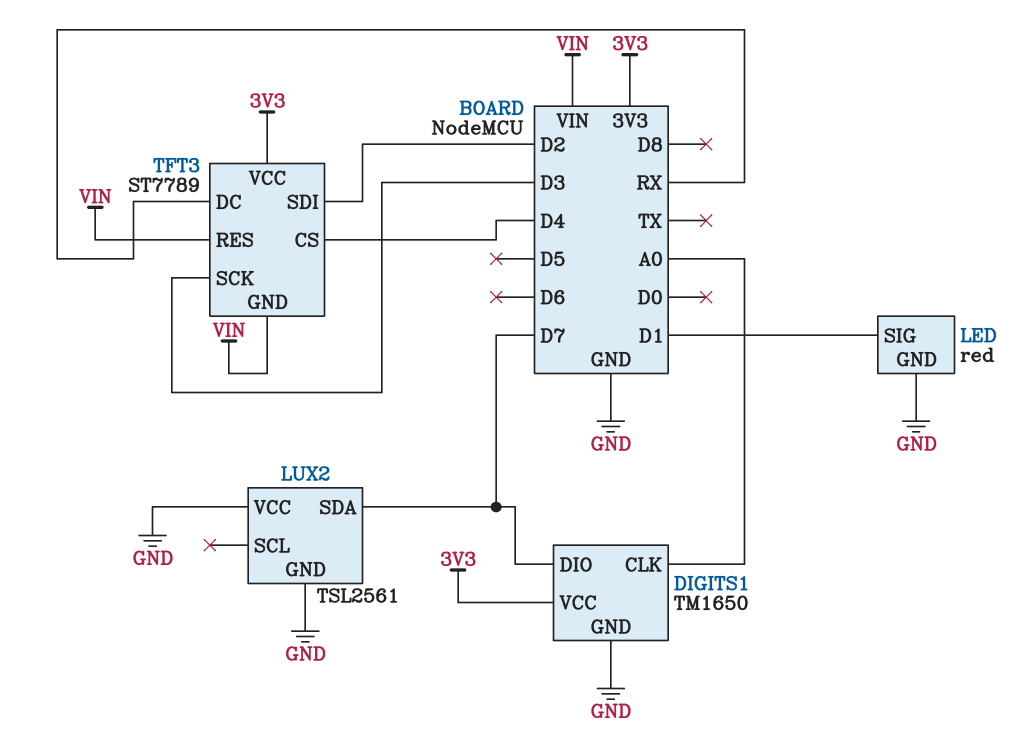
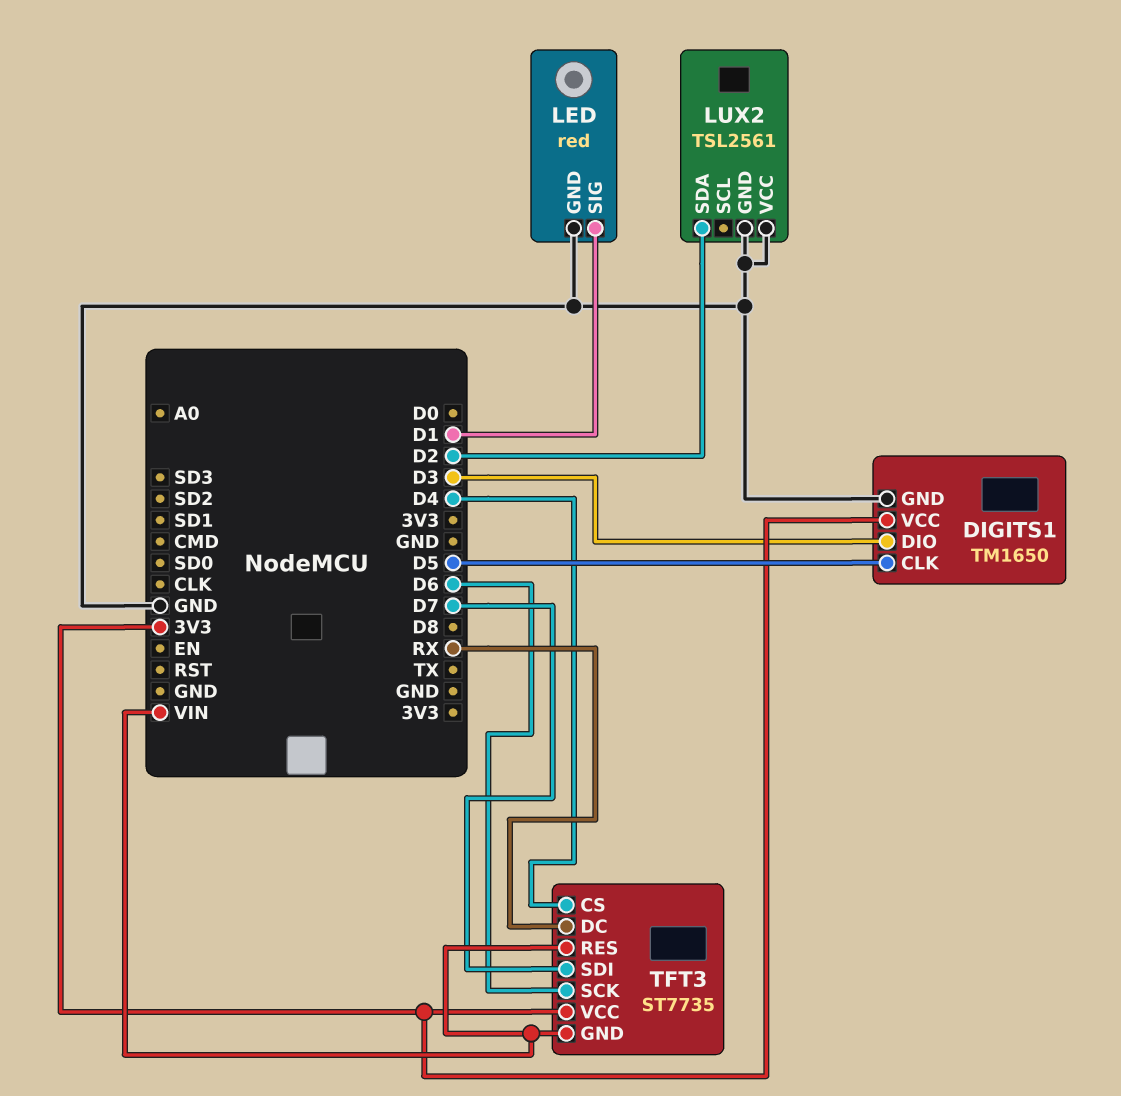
DIGITS1 pin CLK: A0 -> D5
DIGITS1 pin DIO: D7 -> D3
LUX2 pin SDA: D7 -> D2
TFT3: ST7789 -> ST7735
TFT3 pin SCK: D3 -> D6
TFT3 pin SDI: D2 -> D7

